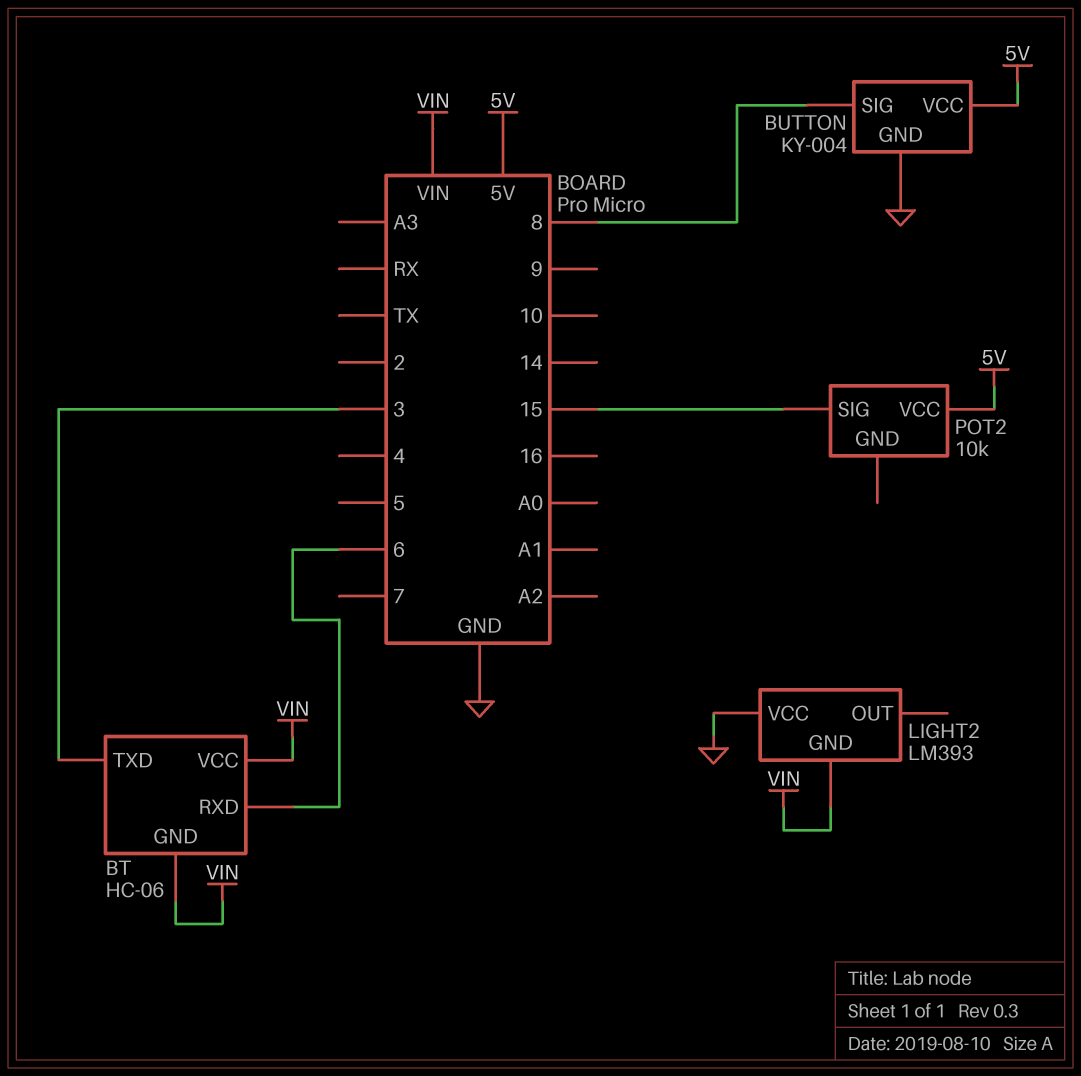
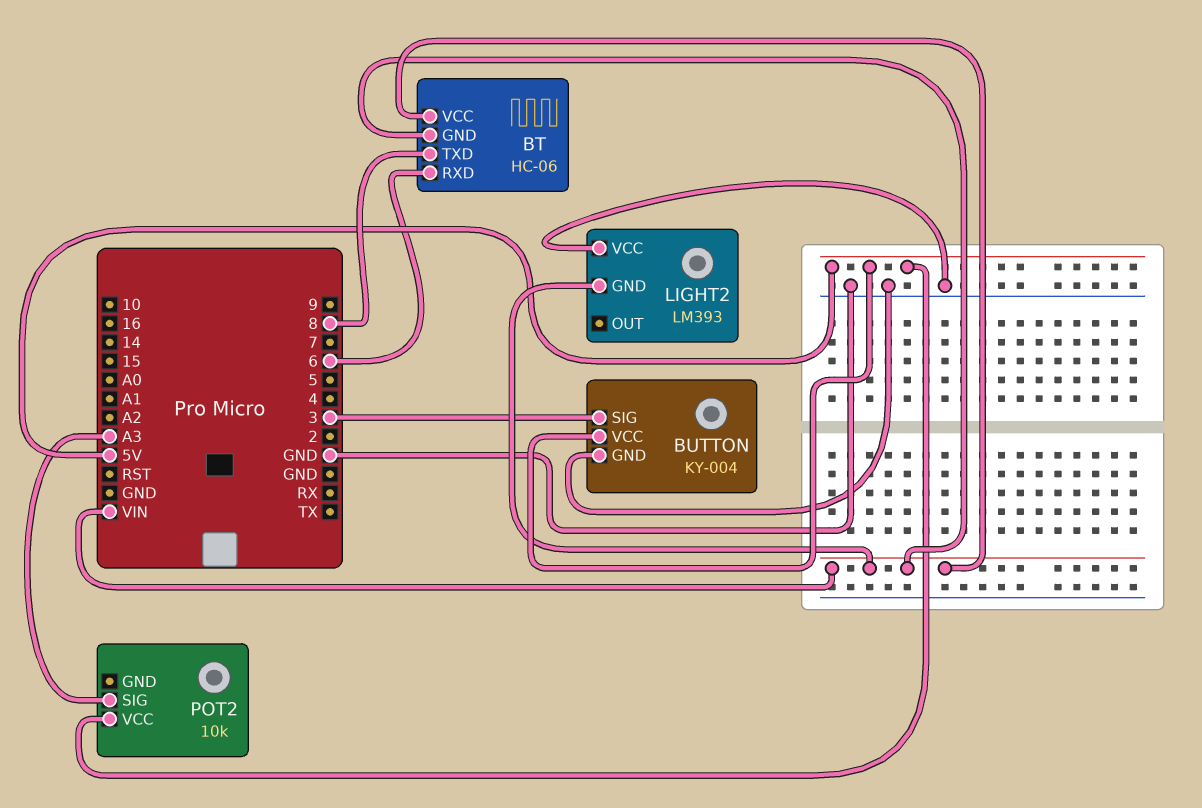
BT pin TXD: 3 -> 8
BUTTON pin SIG: 8 -> 3
POT2 pin SIG: 15 -> A3

